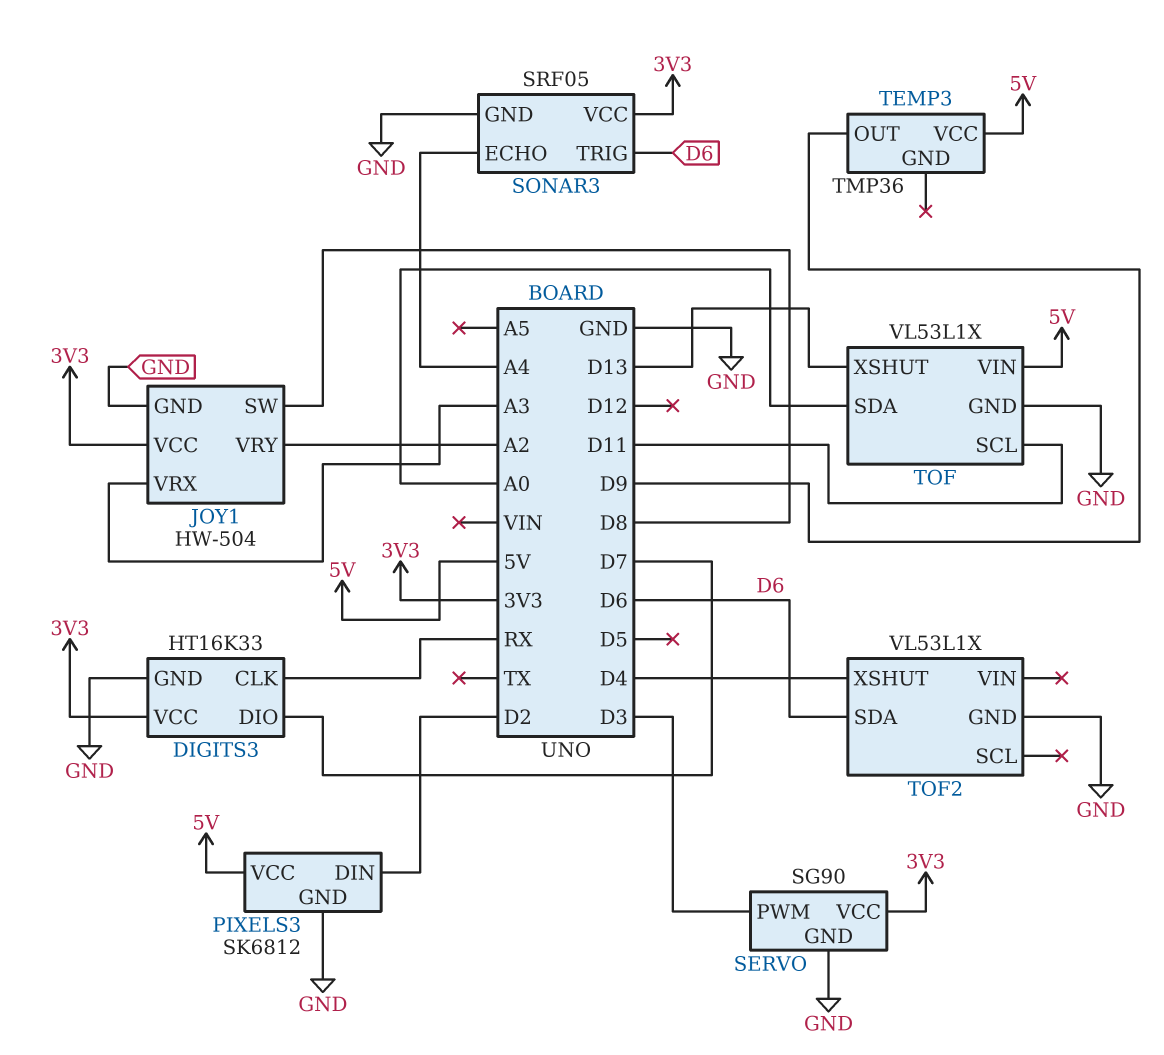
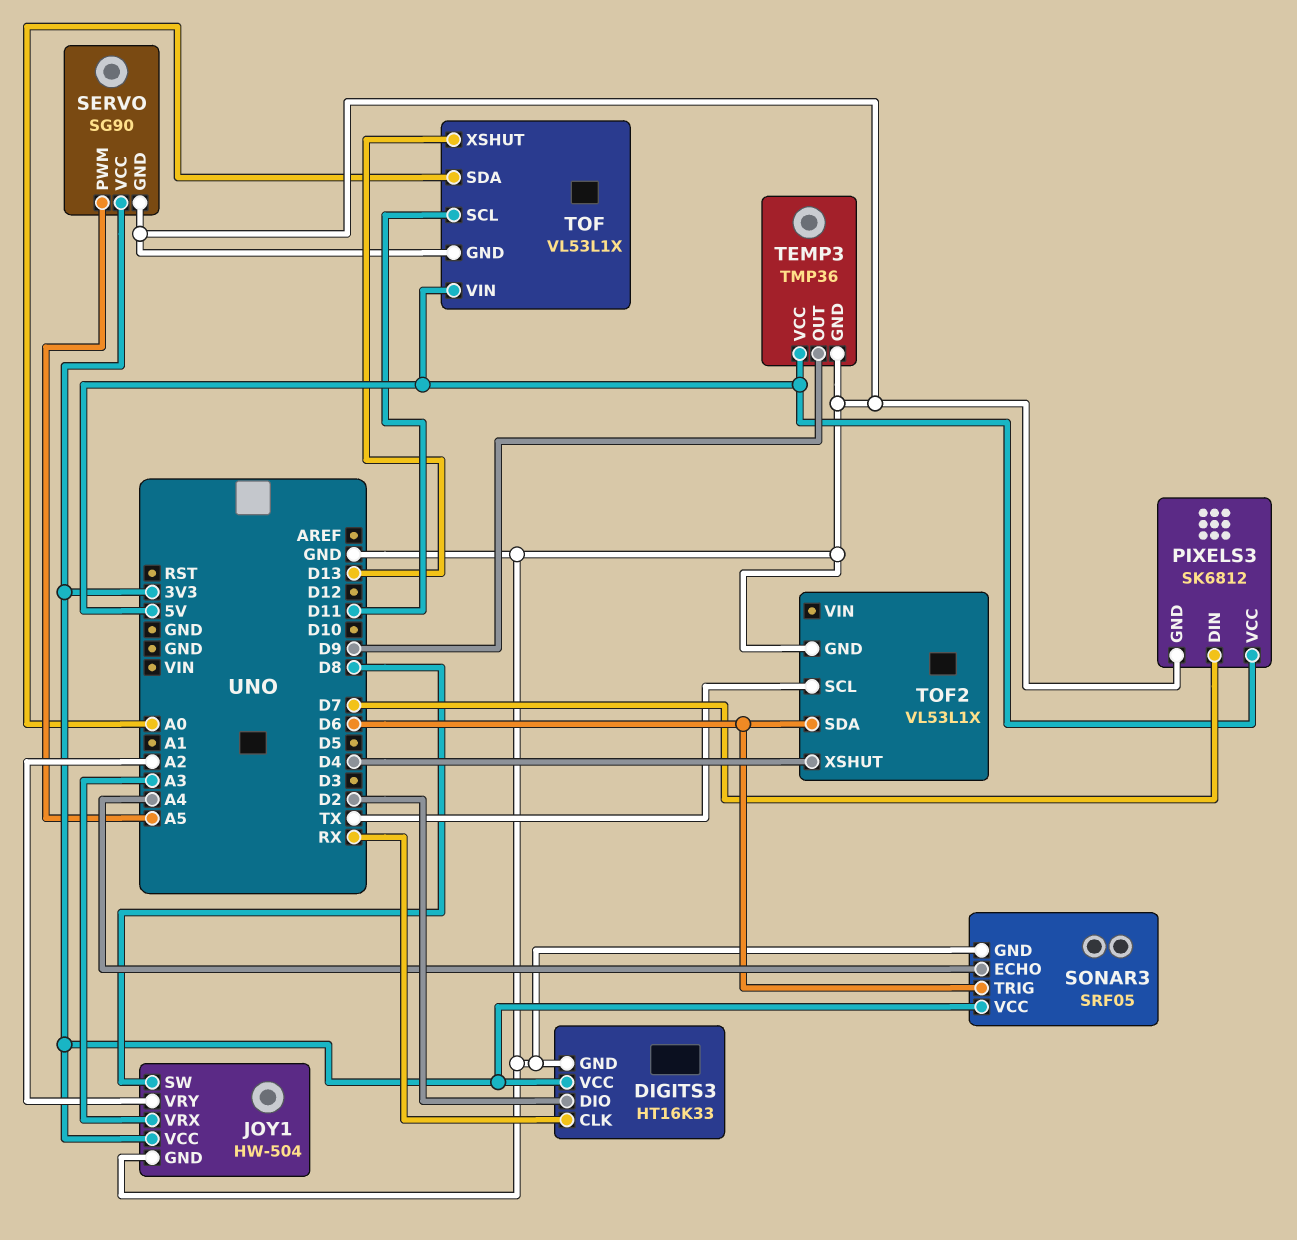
DIGITS3 pin DIO: D7 -> D2
PIXELS3 pin DIN: D2 -> D7
SERVO pin PWM: D3 -> A5
TEMP3 pin GND: none -> GND
TOF2 pin SCL: none -> TX

